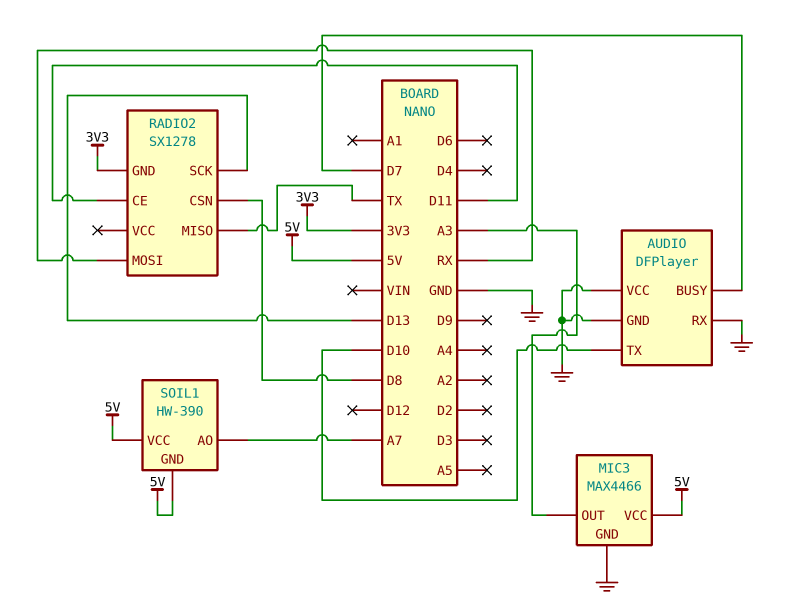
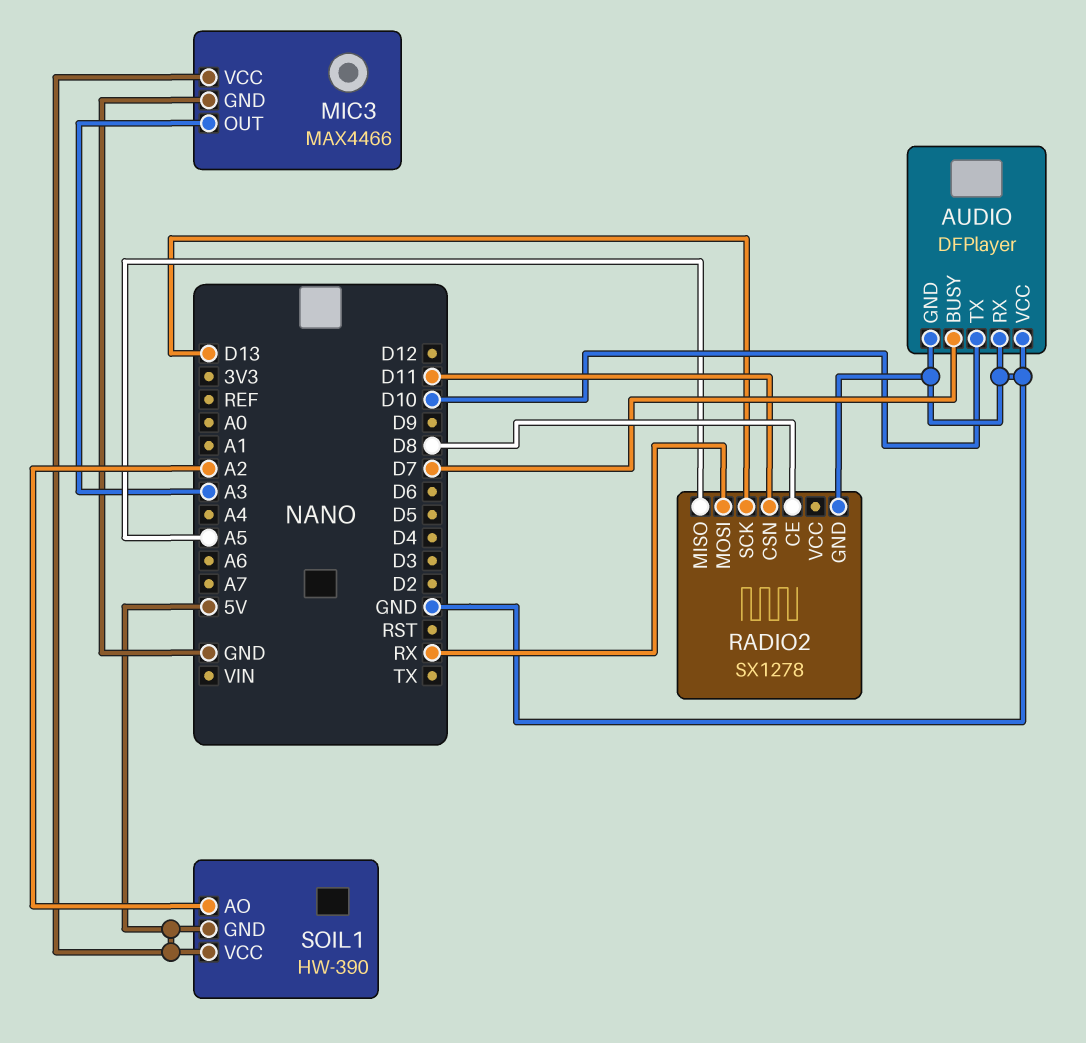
RADIO2 pin CE: D11 -> D8
RADIO2 pin CSN: D8 -> D11
RADIO2 pin GND: 3V3 -> GND
RADIO2 pin MISO: TX -> A5
SOIL1 pin AO: A7 -> A2

